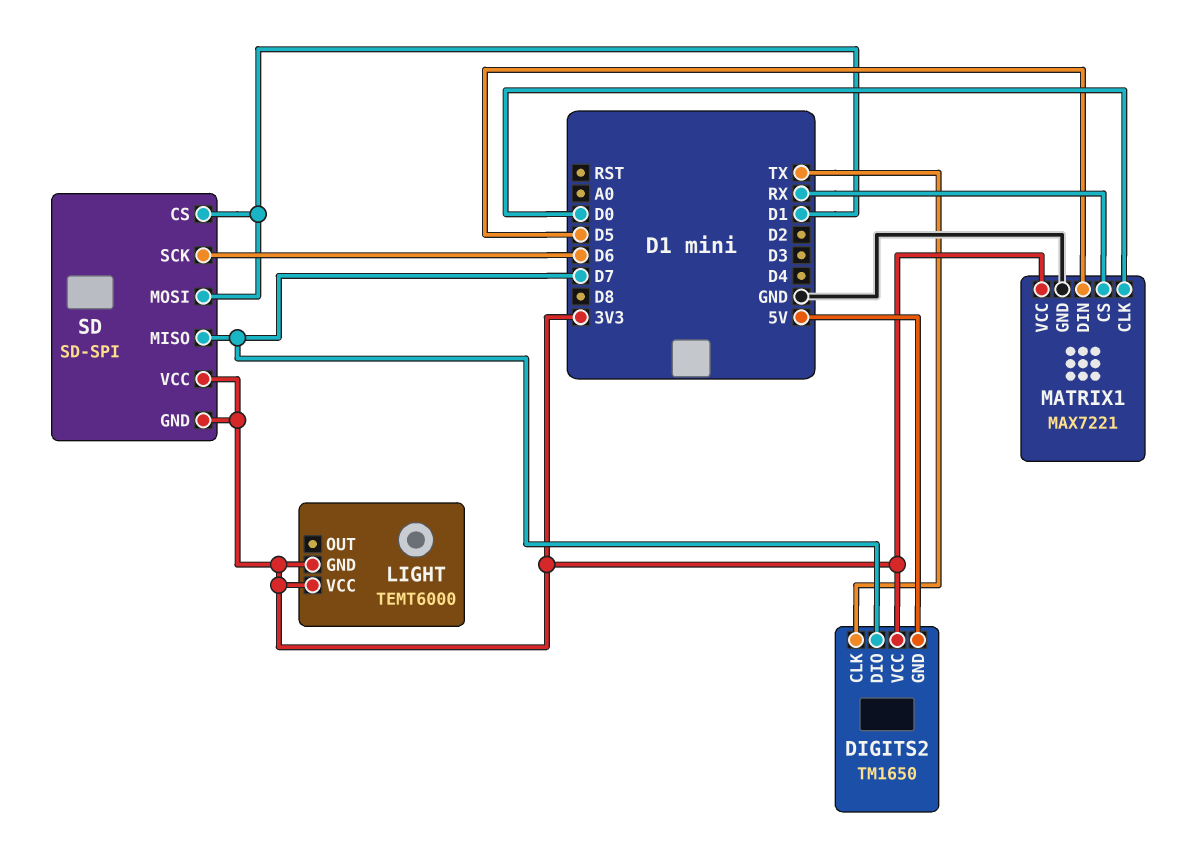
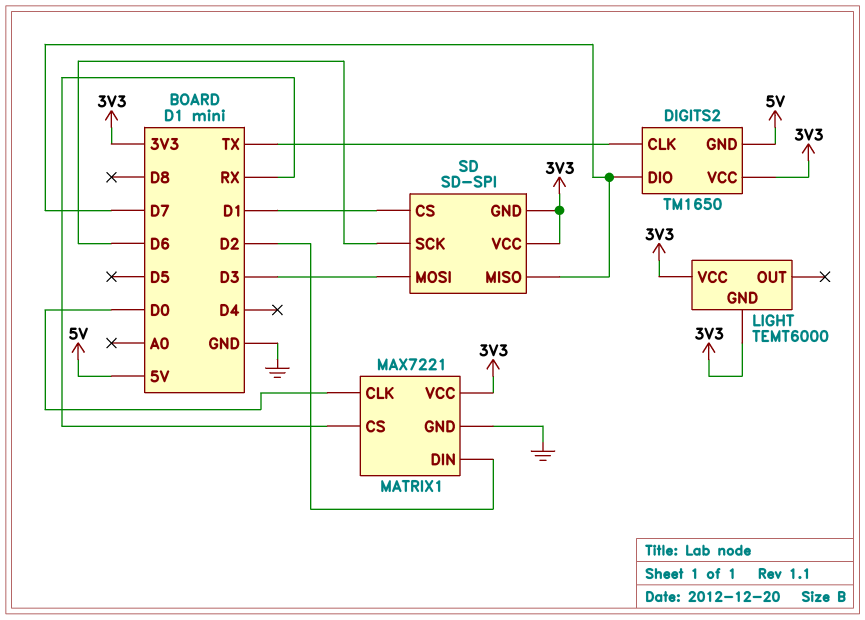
MATRIX1 pin DIN: D5 -> D2
SD pin MOSI: D1 -> D3

